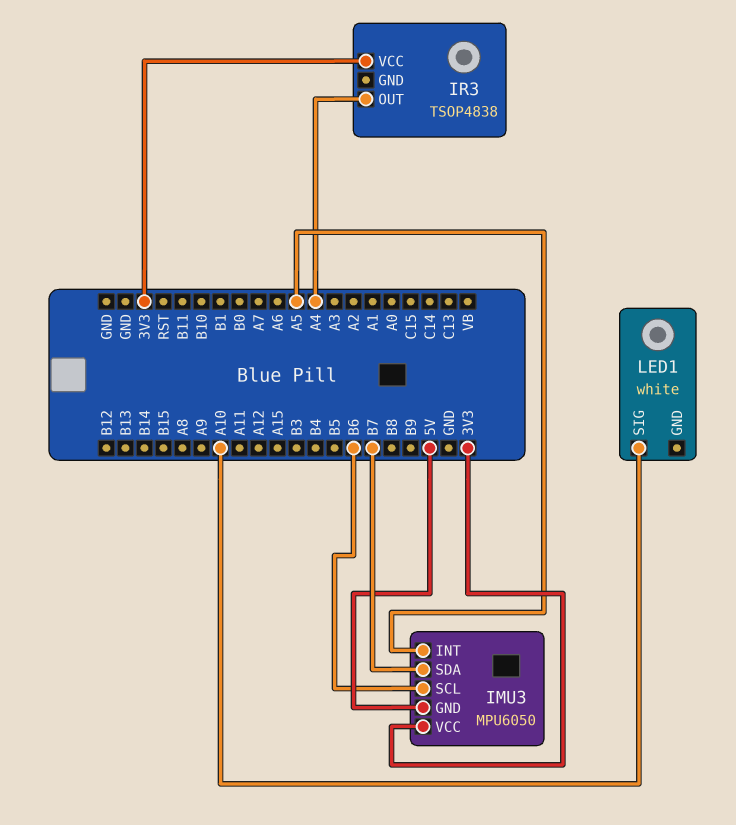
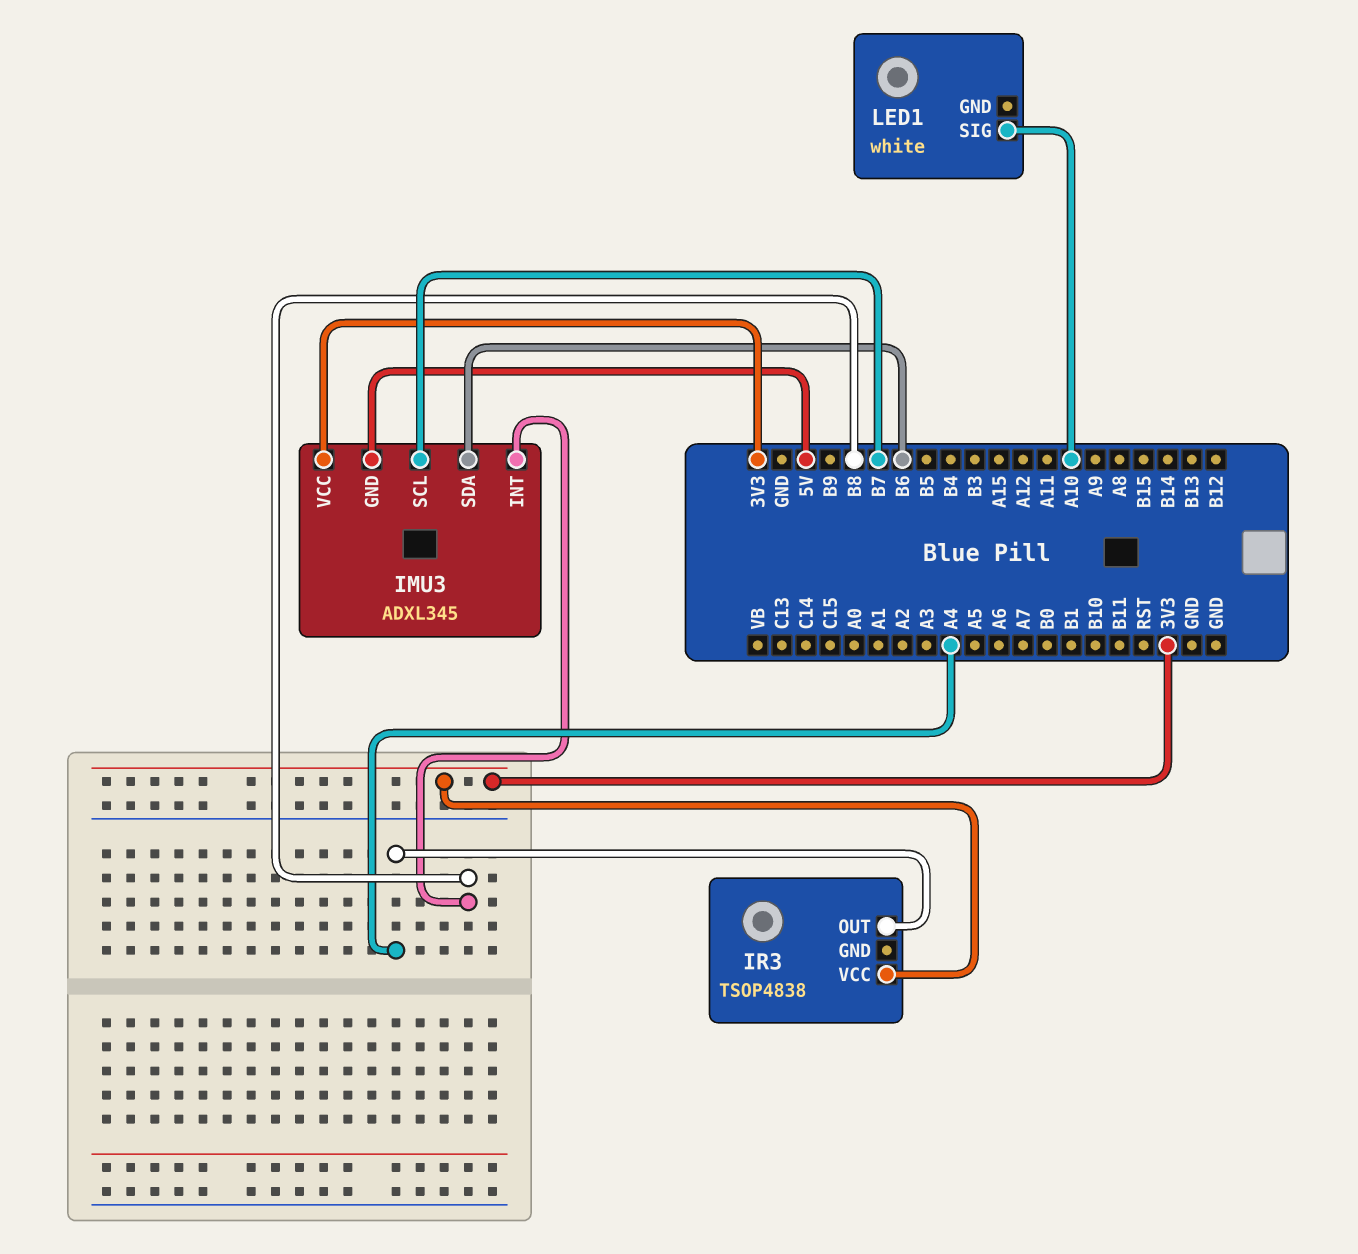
IMU3: MPU6050 -> ADXL345
IMU3 pin INT: A5 -> B8
IMU3 pin SCL: B6 -> B7
IMU3 pin SDA: B7 -> B6

